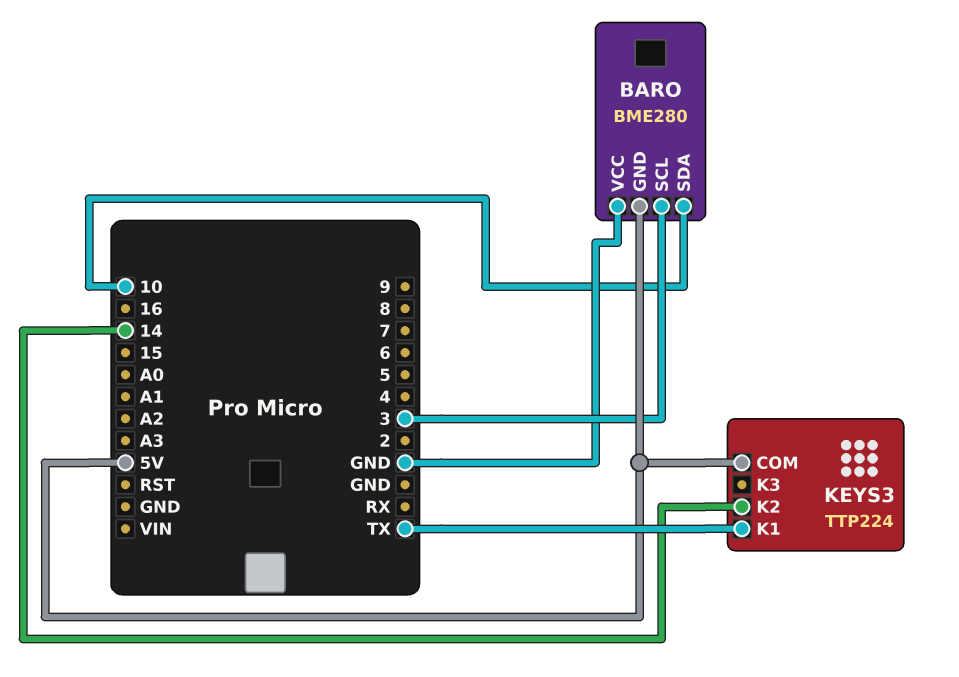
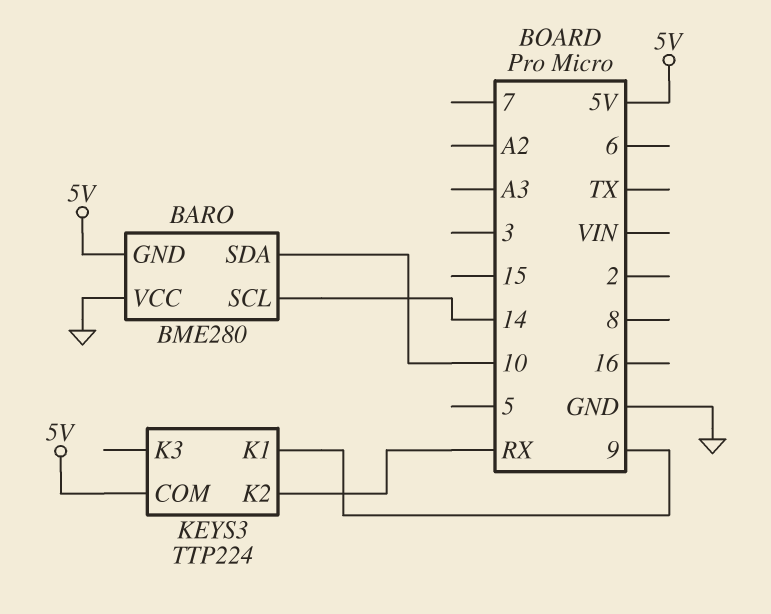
BARO pin SCL: 3 -> 14
KEYS3 pin K1: TX -> 9
KEYS3 pin K2: 14 -> RX

